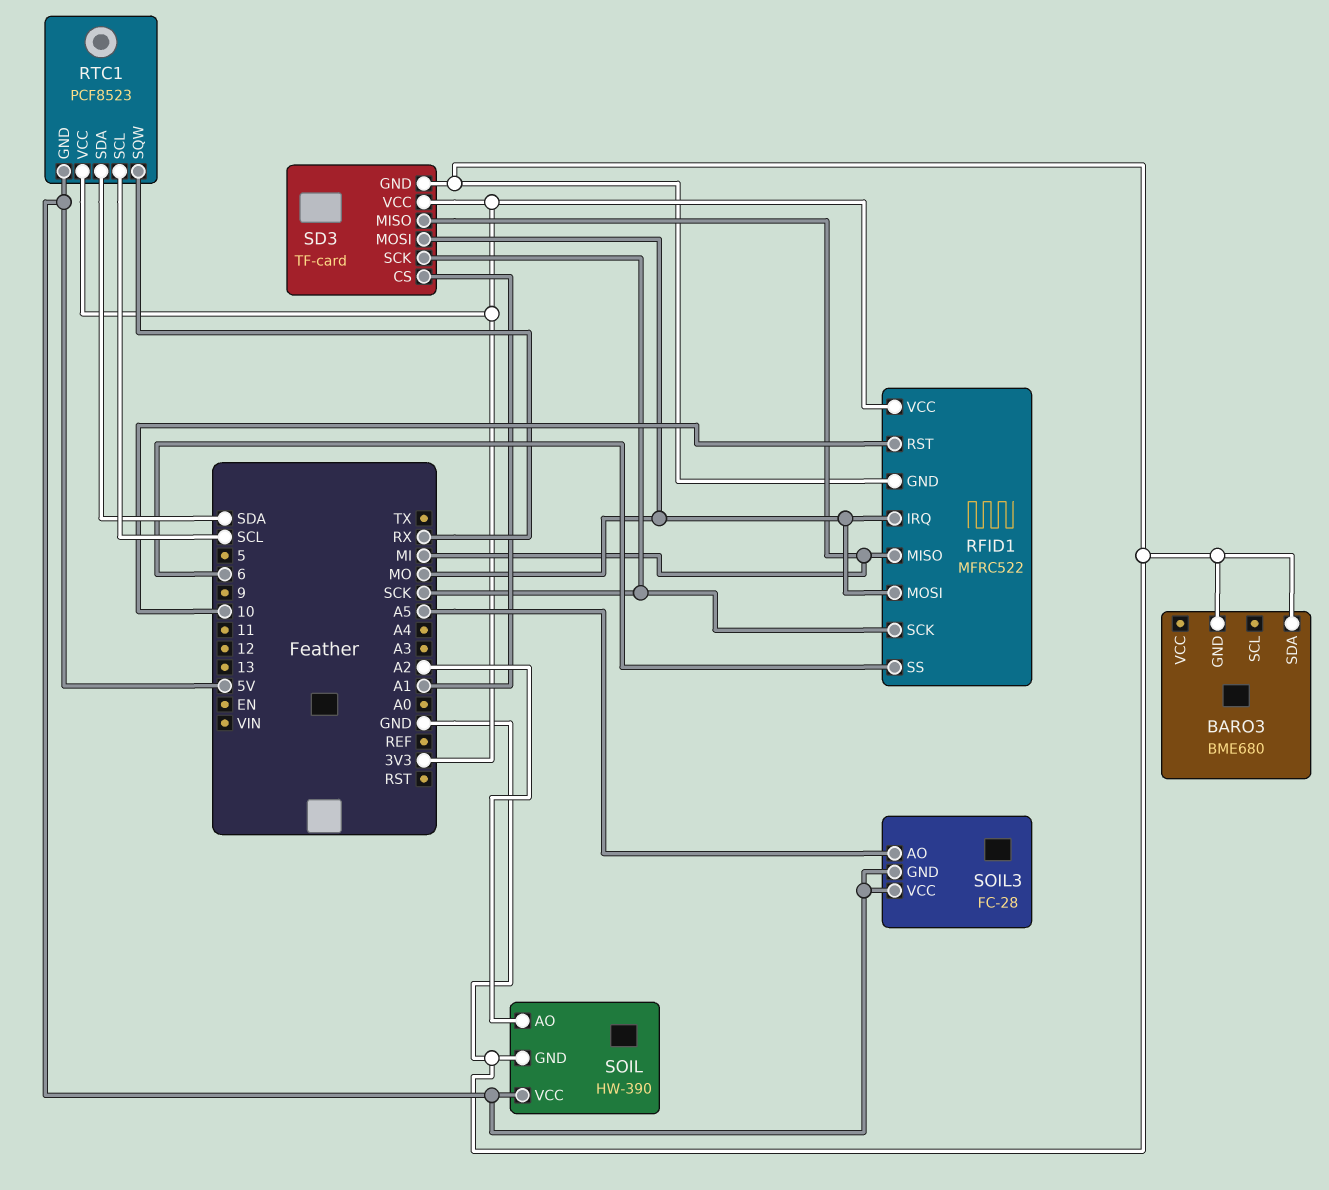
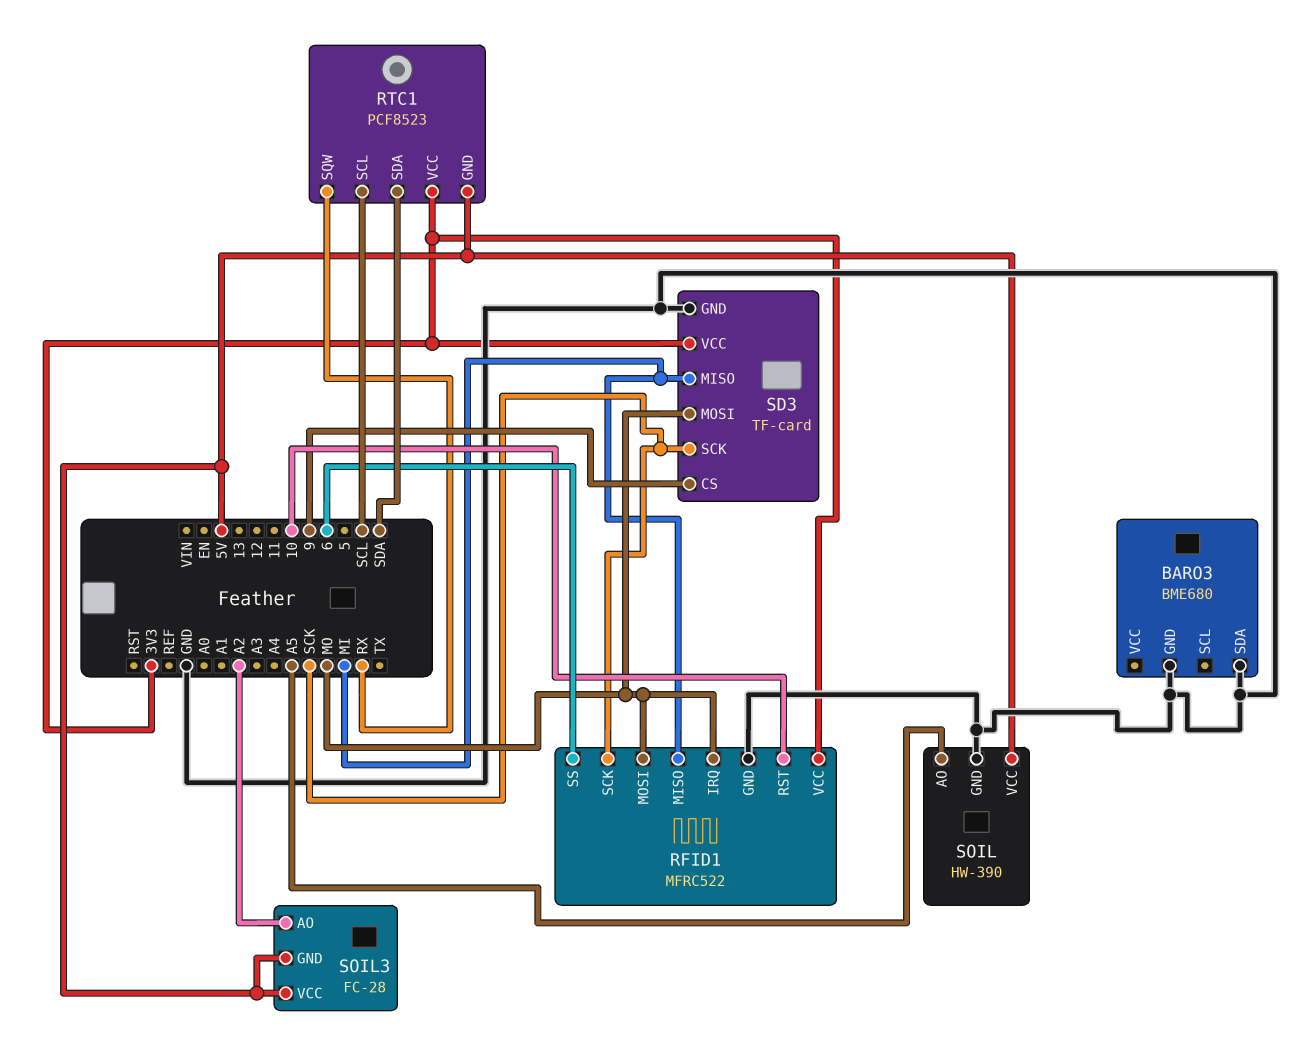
SD3 pin CS: A1 -> 9
SOIL pin AO: A2 -> A5
SOIL3 pin AO: A5 -> A2

